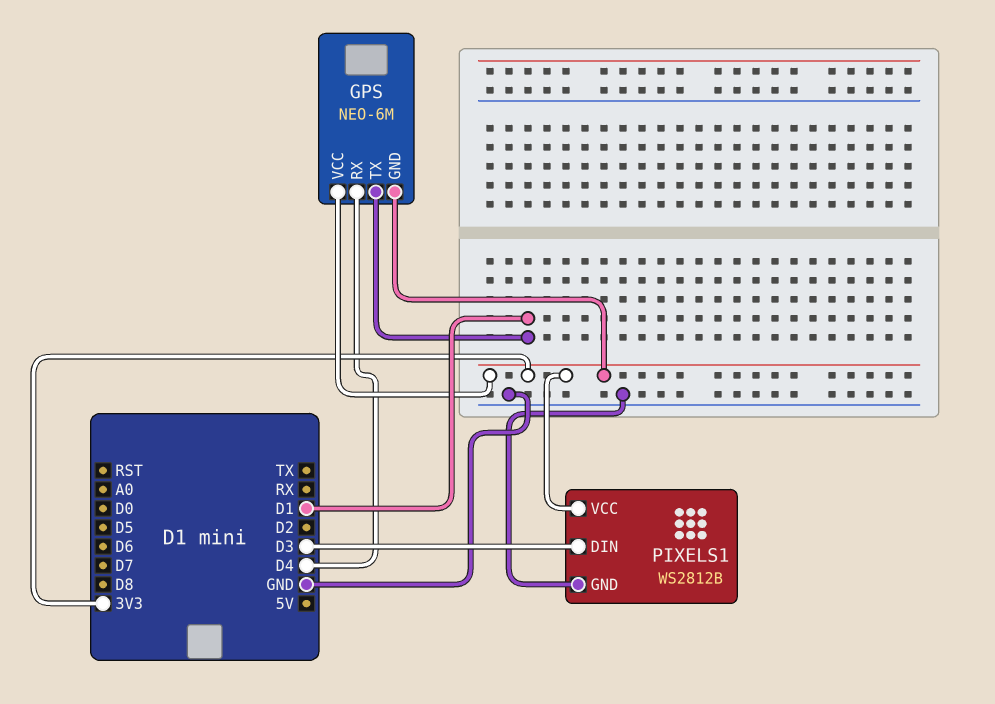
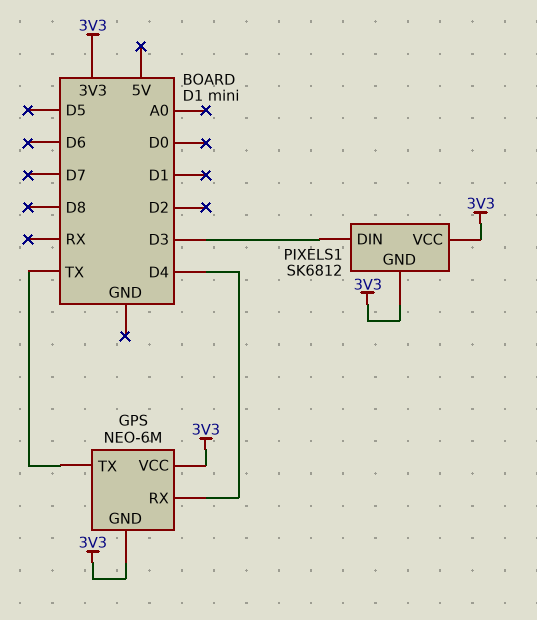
GPS pin TX: D1 -> TX
PIXELS1: WS2812B -> SK6812
PIXELS1 pin GND: GND -> 3V3

